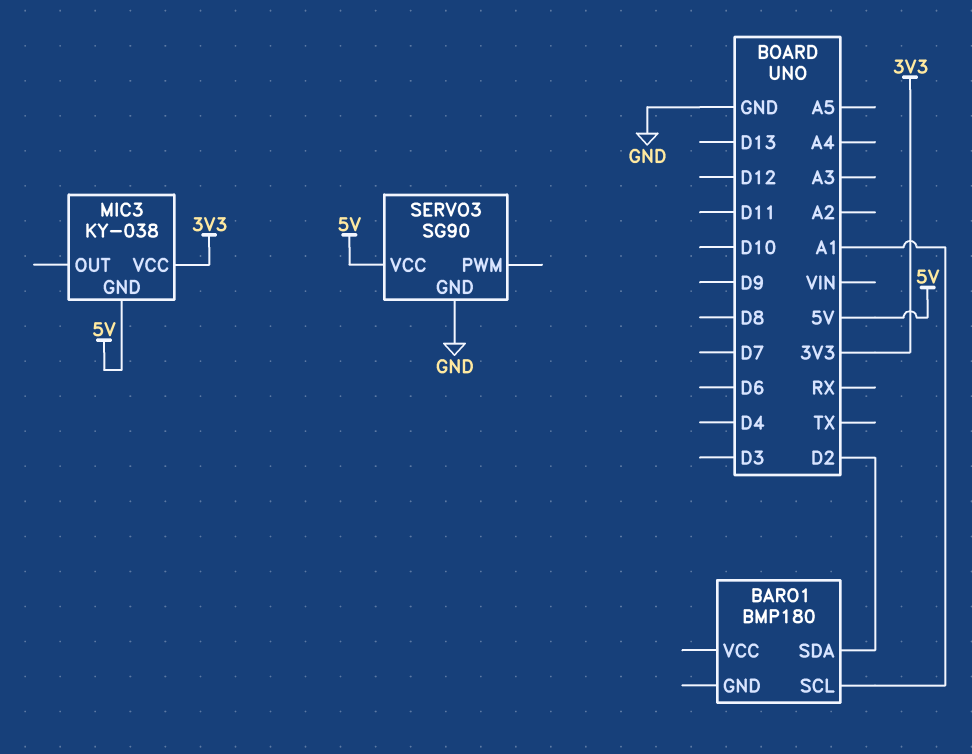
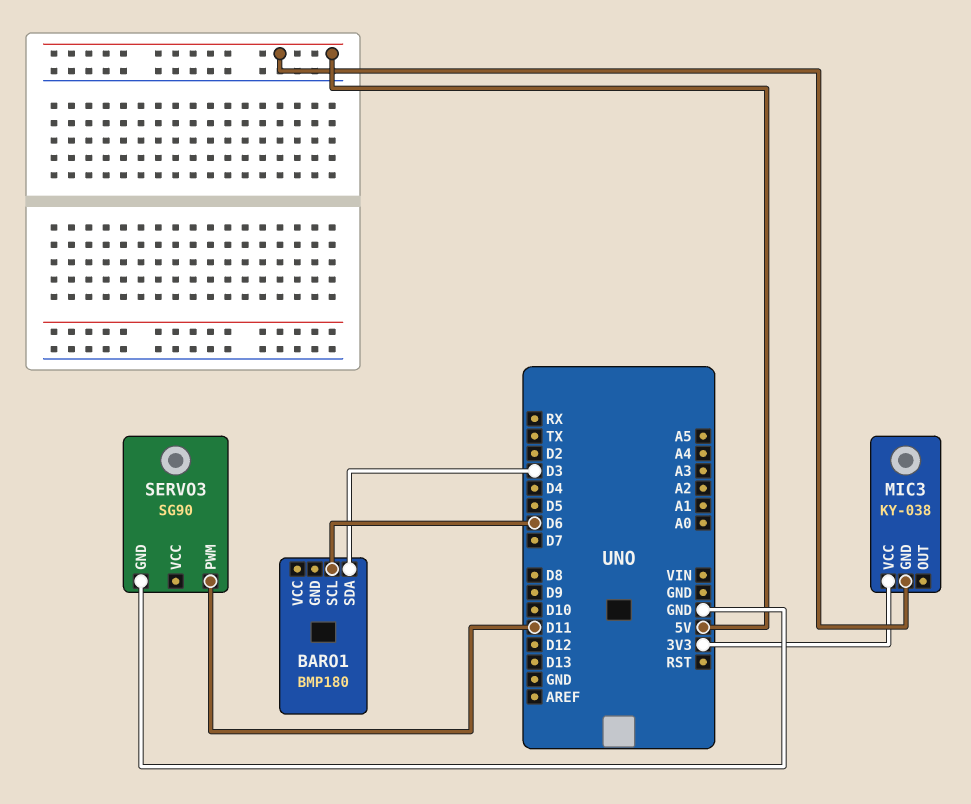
BARO1 pin SCL: A1 -> D6
BARO1 pin SDA: D2 -> D3
SERVO3 pin PWM: none -> D11
SERVO3 pin VCC: 5V -> none

